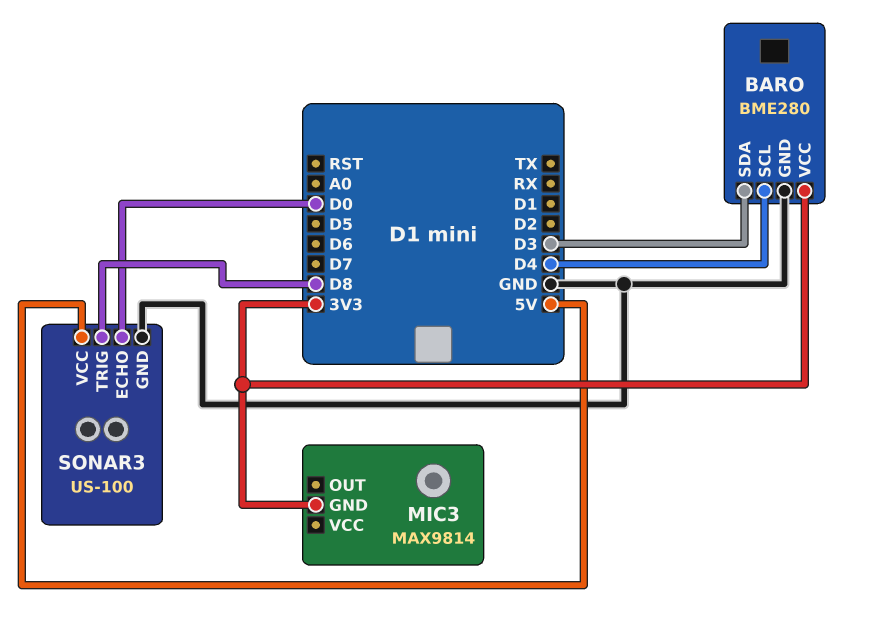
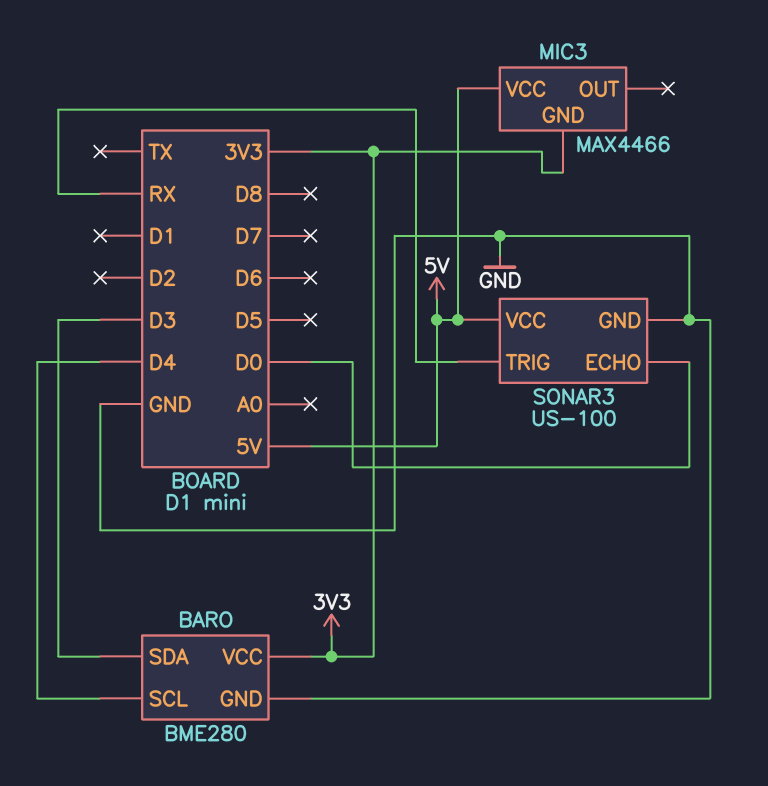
MIC3: MAX9814 -> MAX4466
MIC3 pin VCC: none -> 5V
SONAR3 pin TRIG: D8 -> RX

